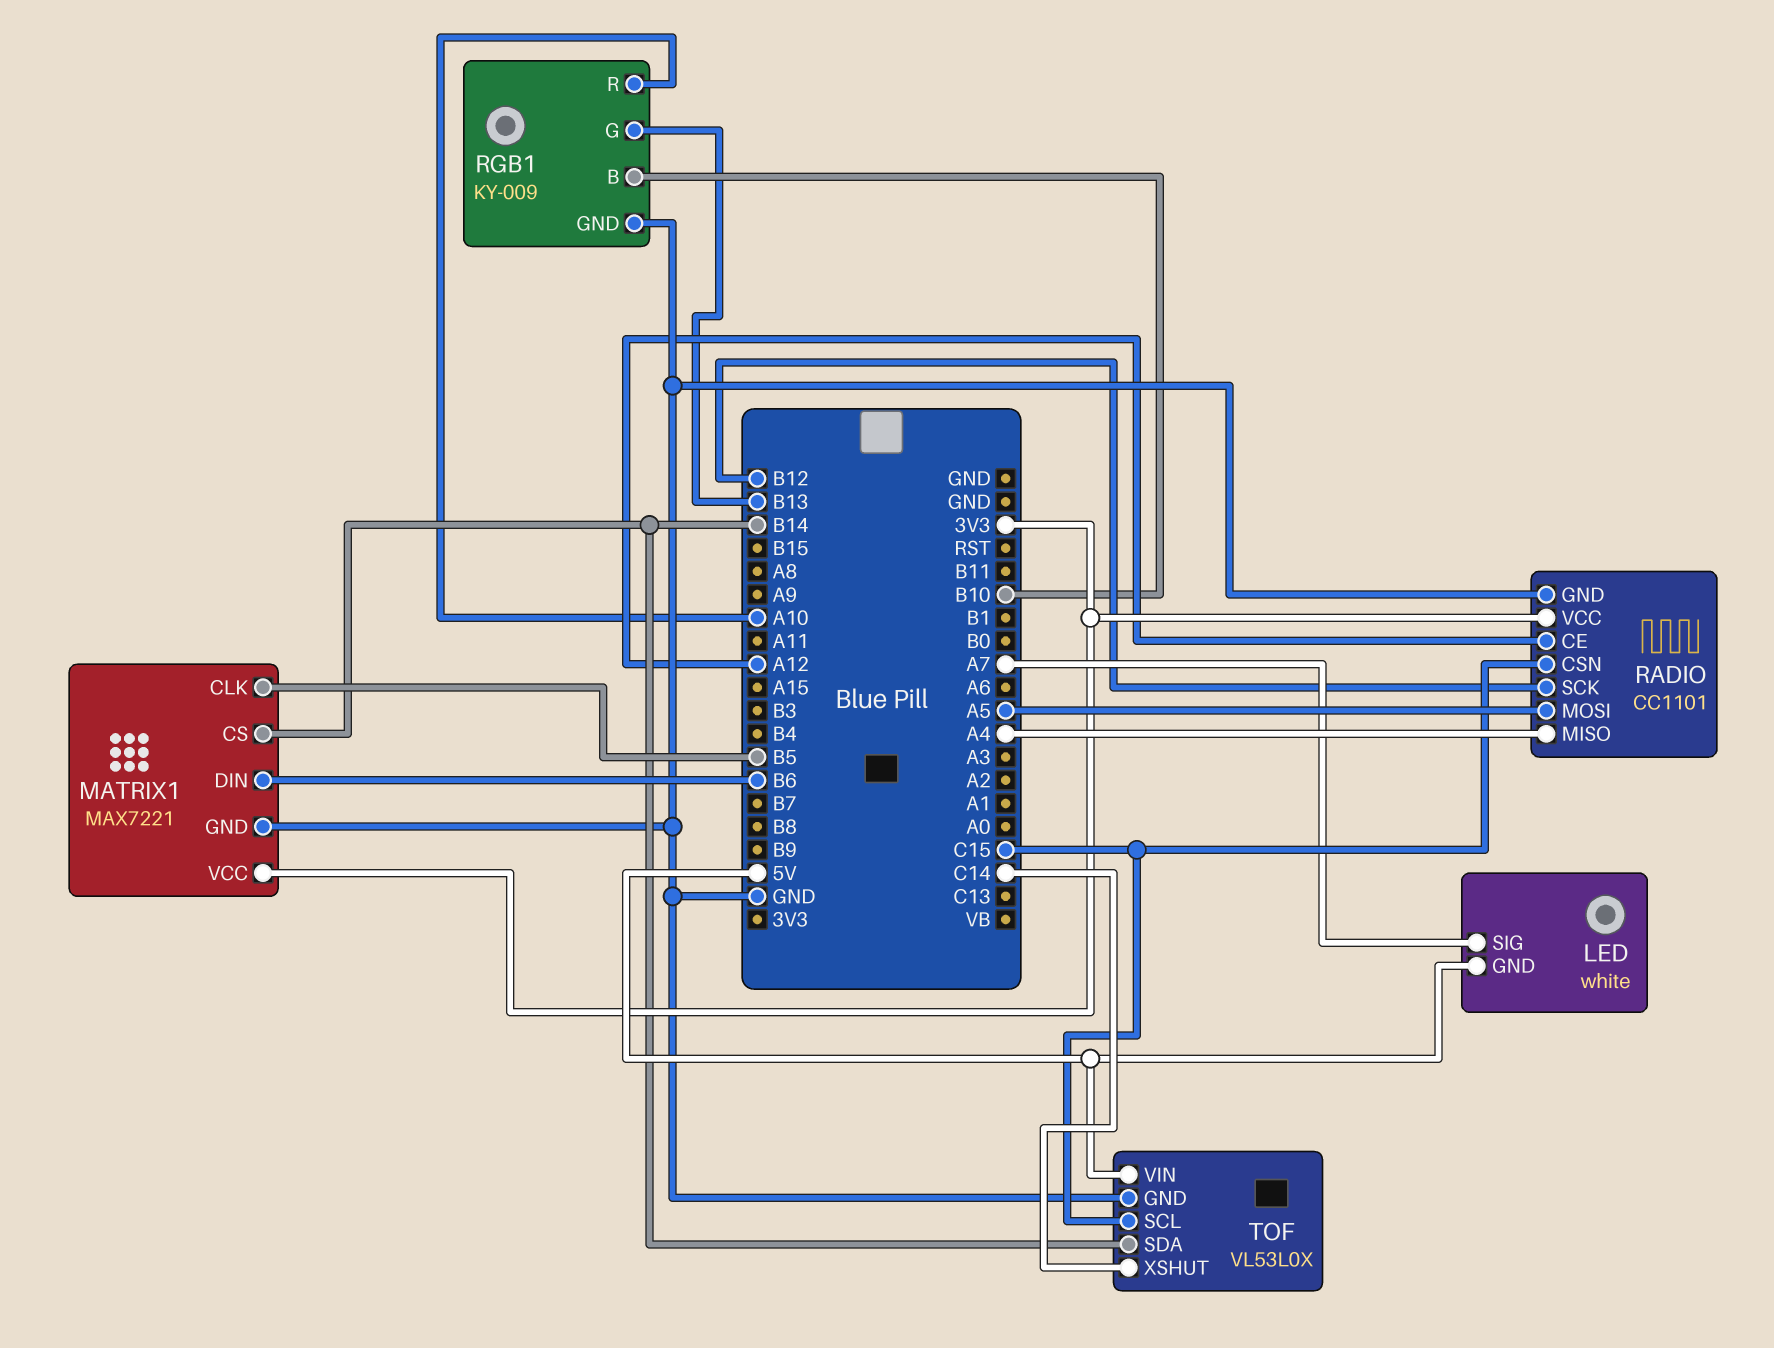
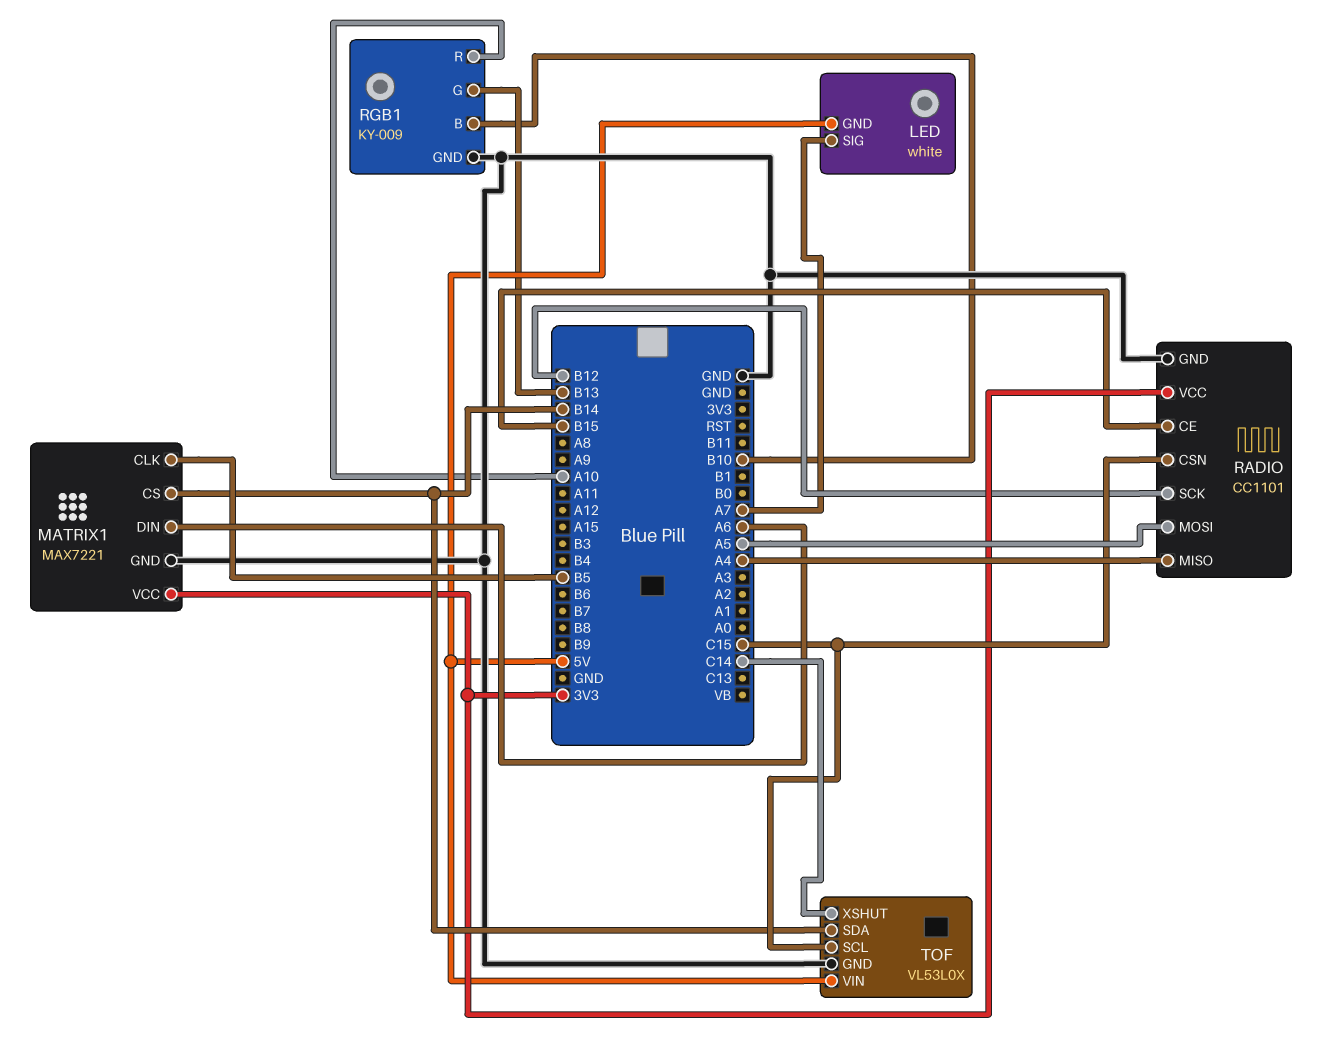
MATRIX1 pin DIN: B6 -> A6
RADIO pin CE: A12 -> B15

